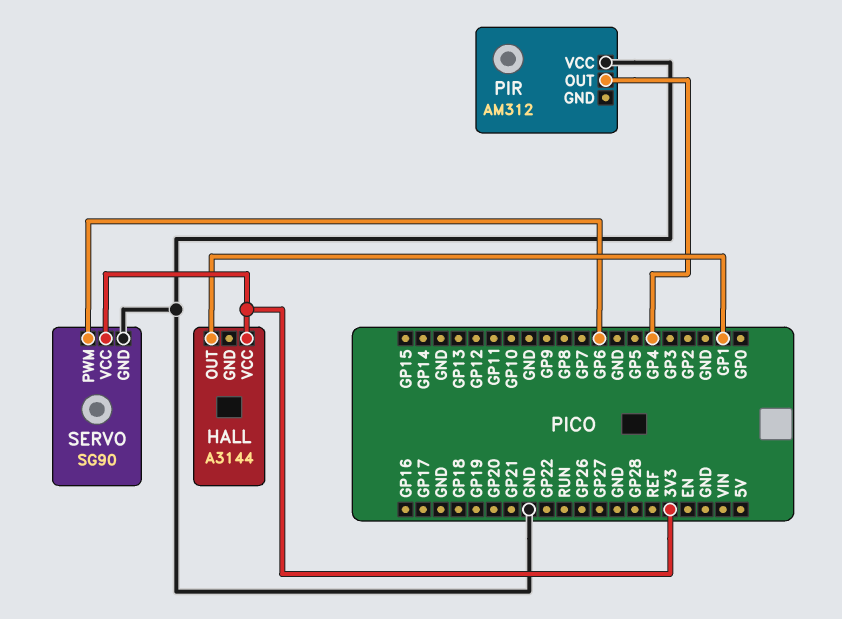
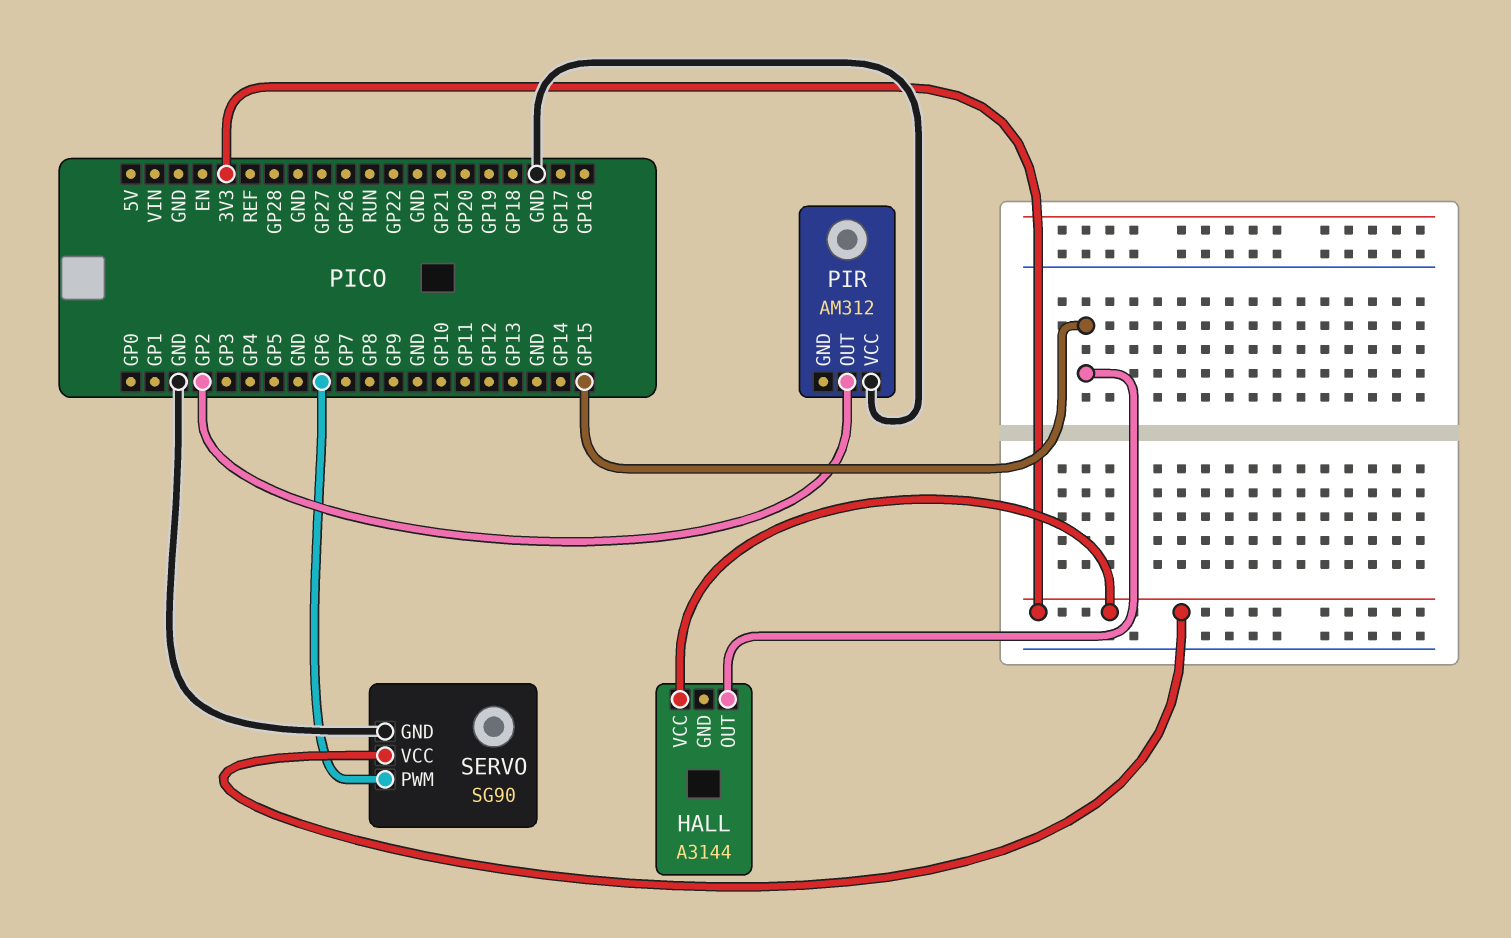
HALL pin OUT: GP1 -> GP15
PIR pin OUT: GP4 -> GP2

